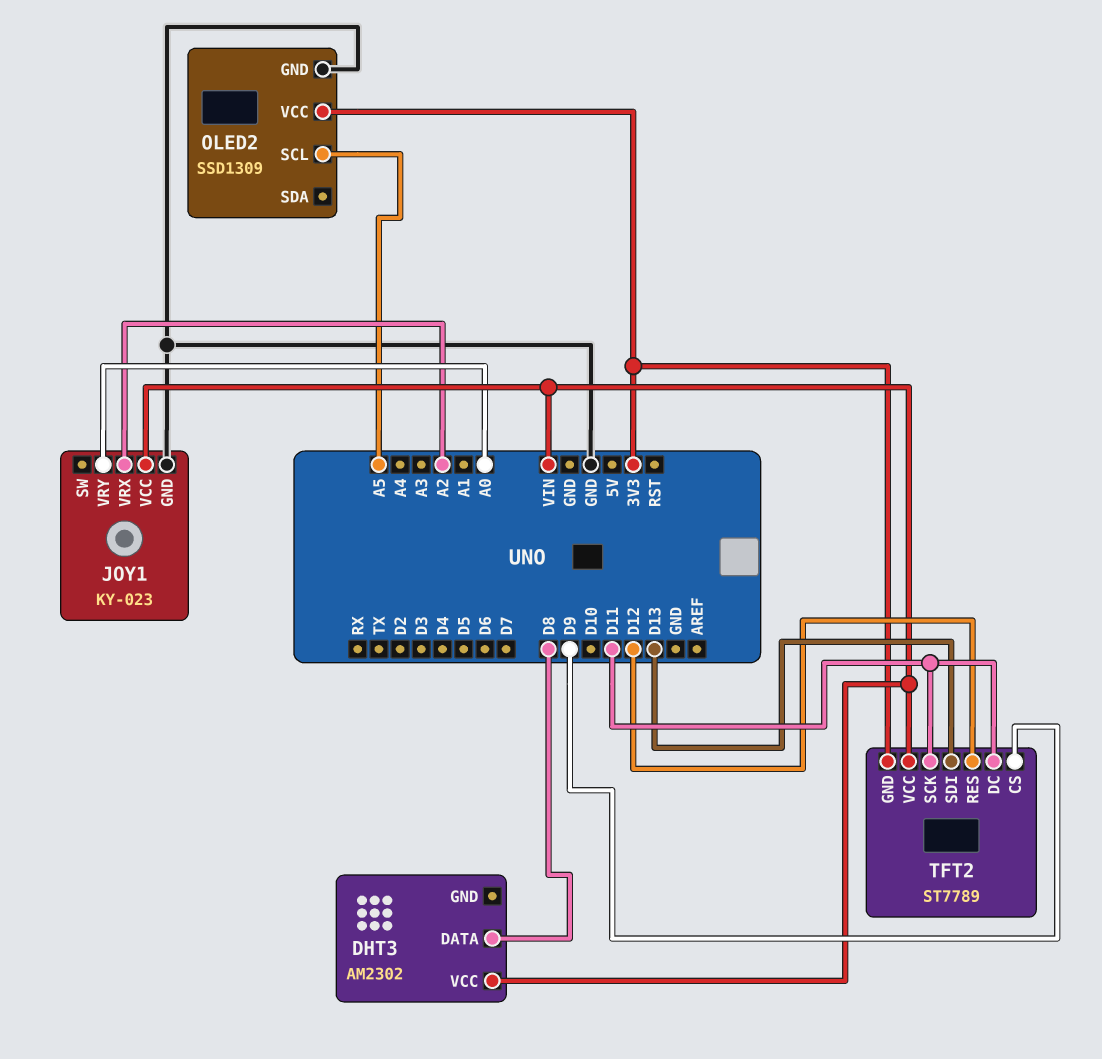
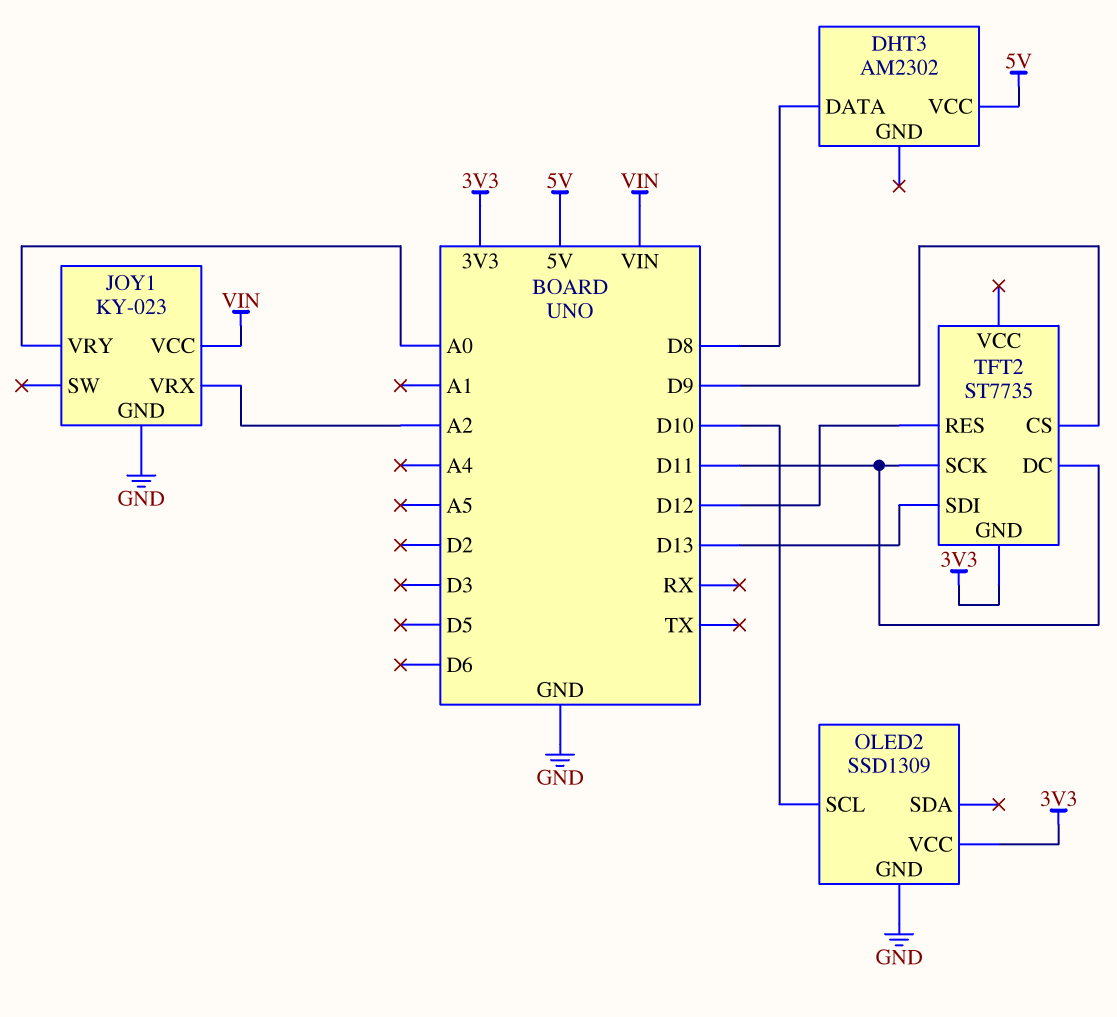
DHT3 pin VCC: VIN -> 5V
OLED2 pin SCL: A5 -> D10
TFT2: ST7789 -> ST7735
TFT2 pin VCC: VIN -> none

